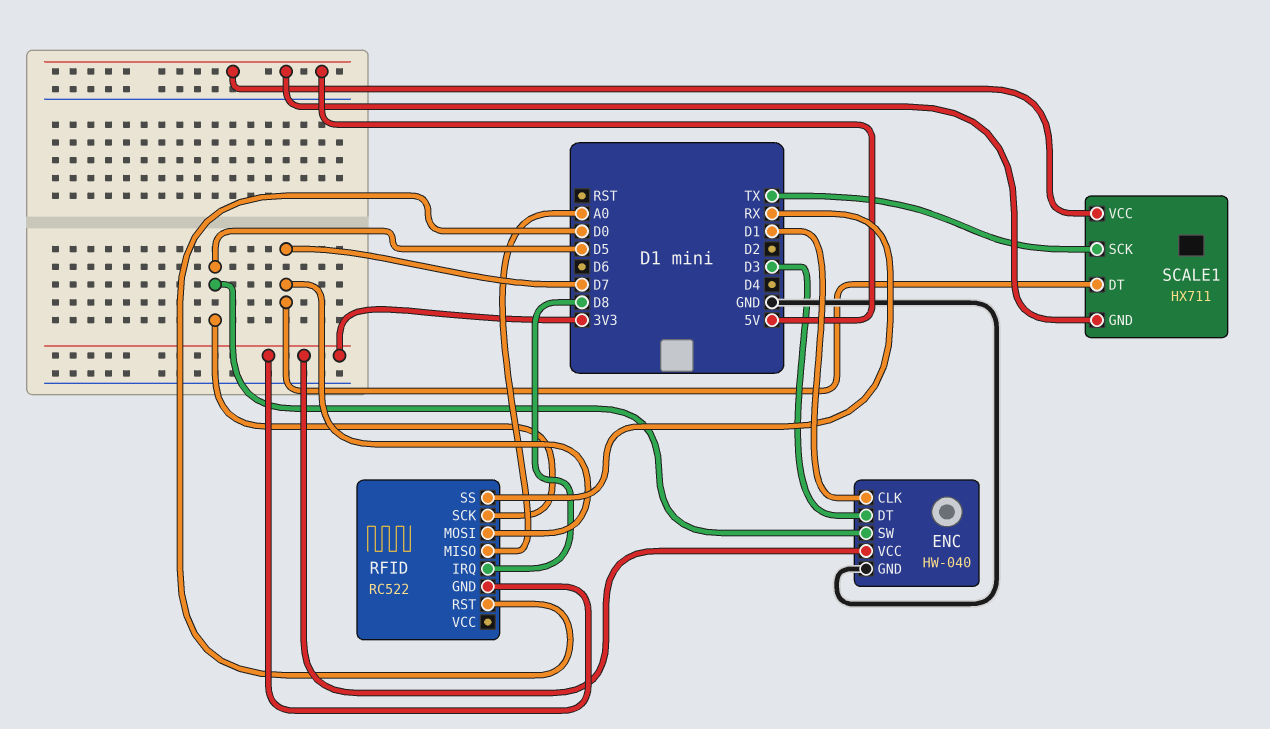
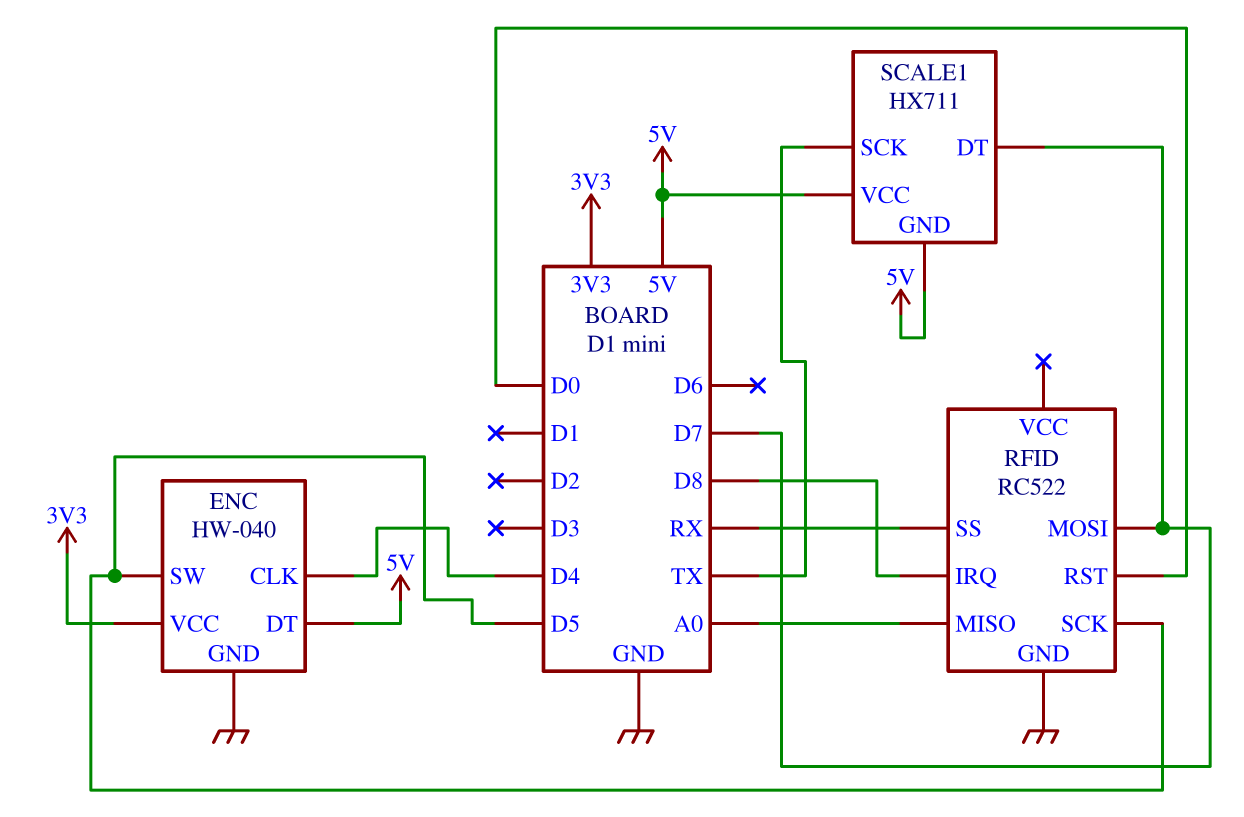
ENC pin CLK: D1 -> D4
ENC pin DT: D3 -> 5V
RFID pin GND: 3V3 -> GND

